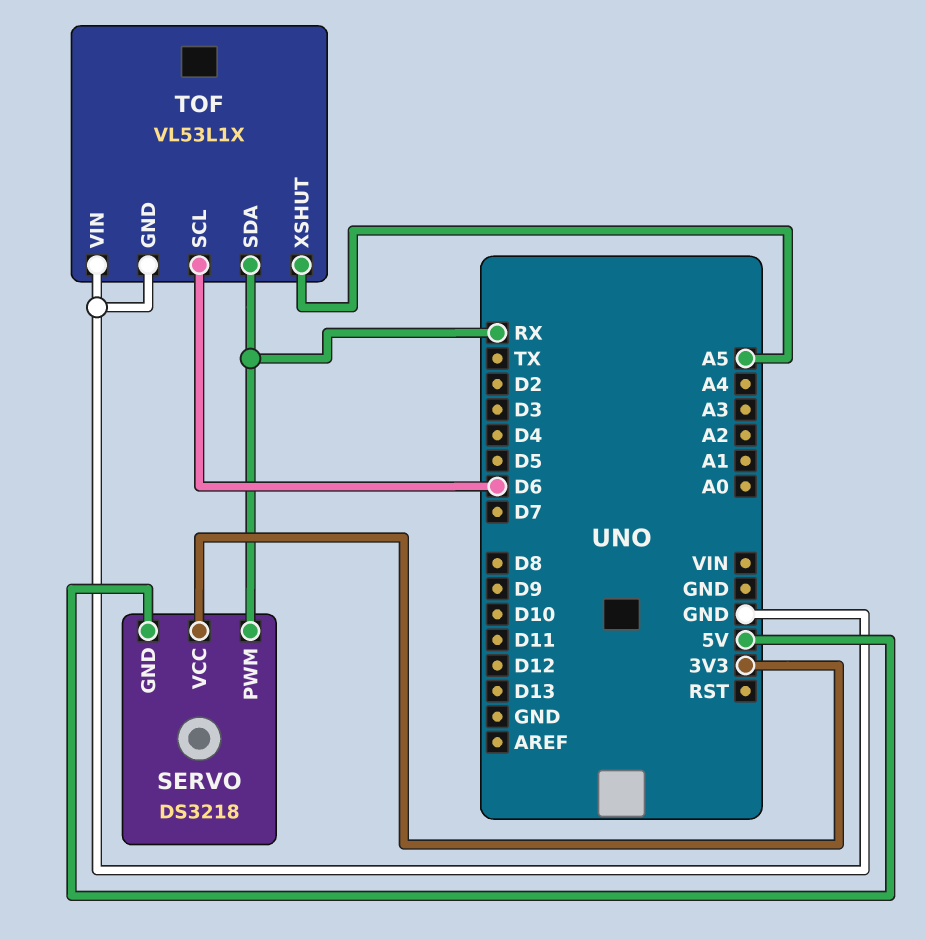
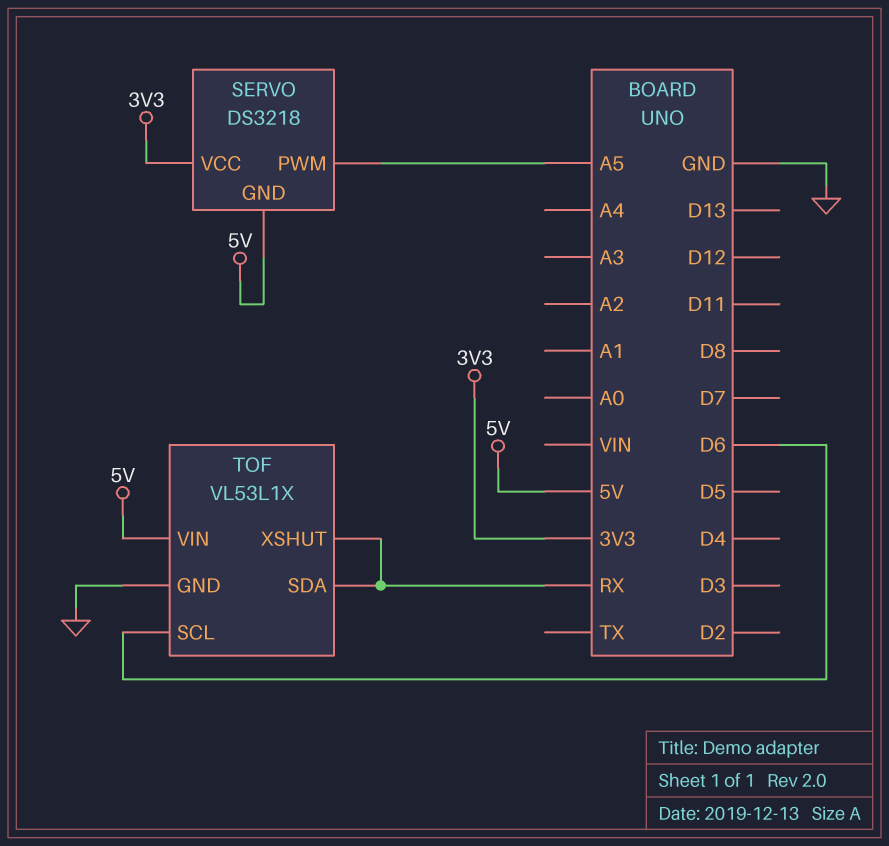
SERVO pin PWM: RX -> A5
TOF pin VIN: GND -> 5V
TOF pin XSHUT: A5 -> RX

